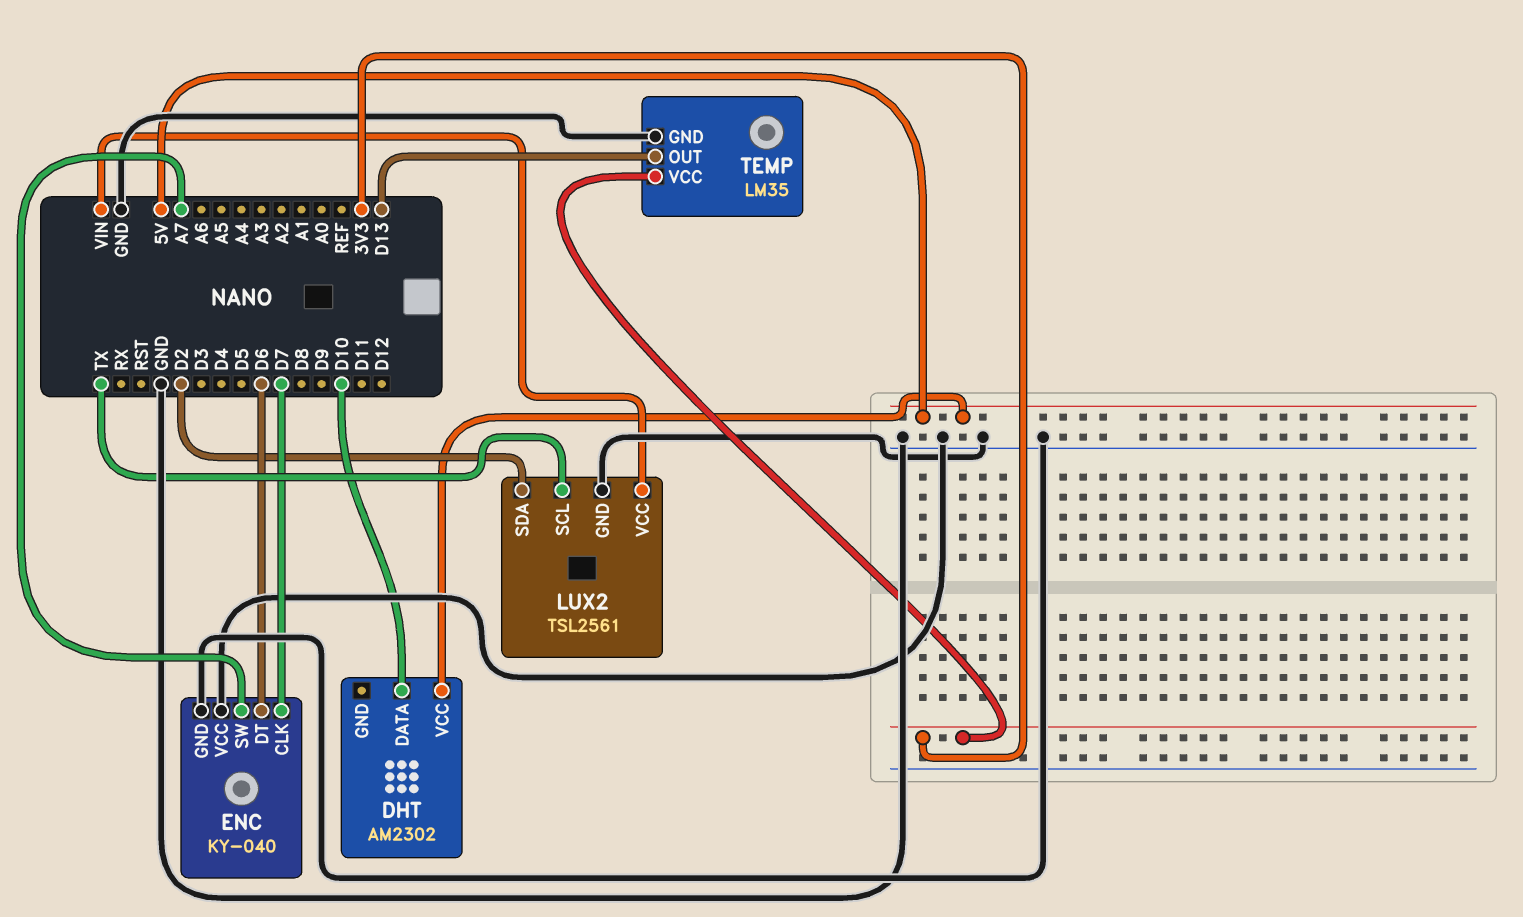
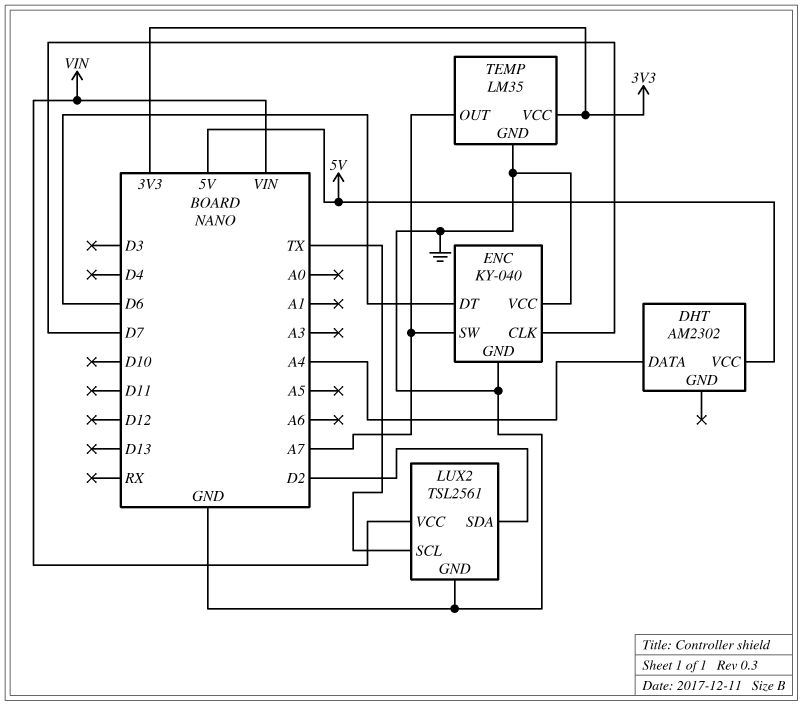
DHT pin DATA: D10 -> A4
TEMP pin OUT: D13 -> A7

